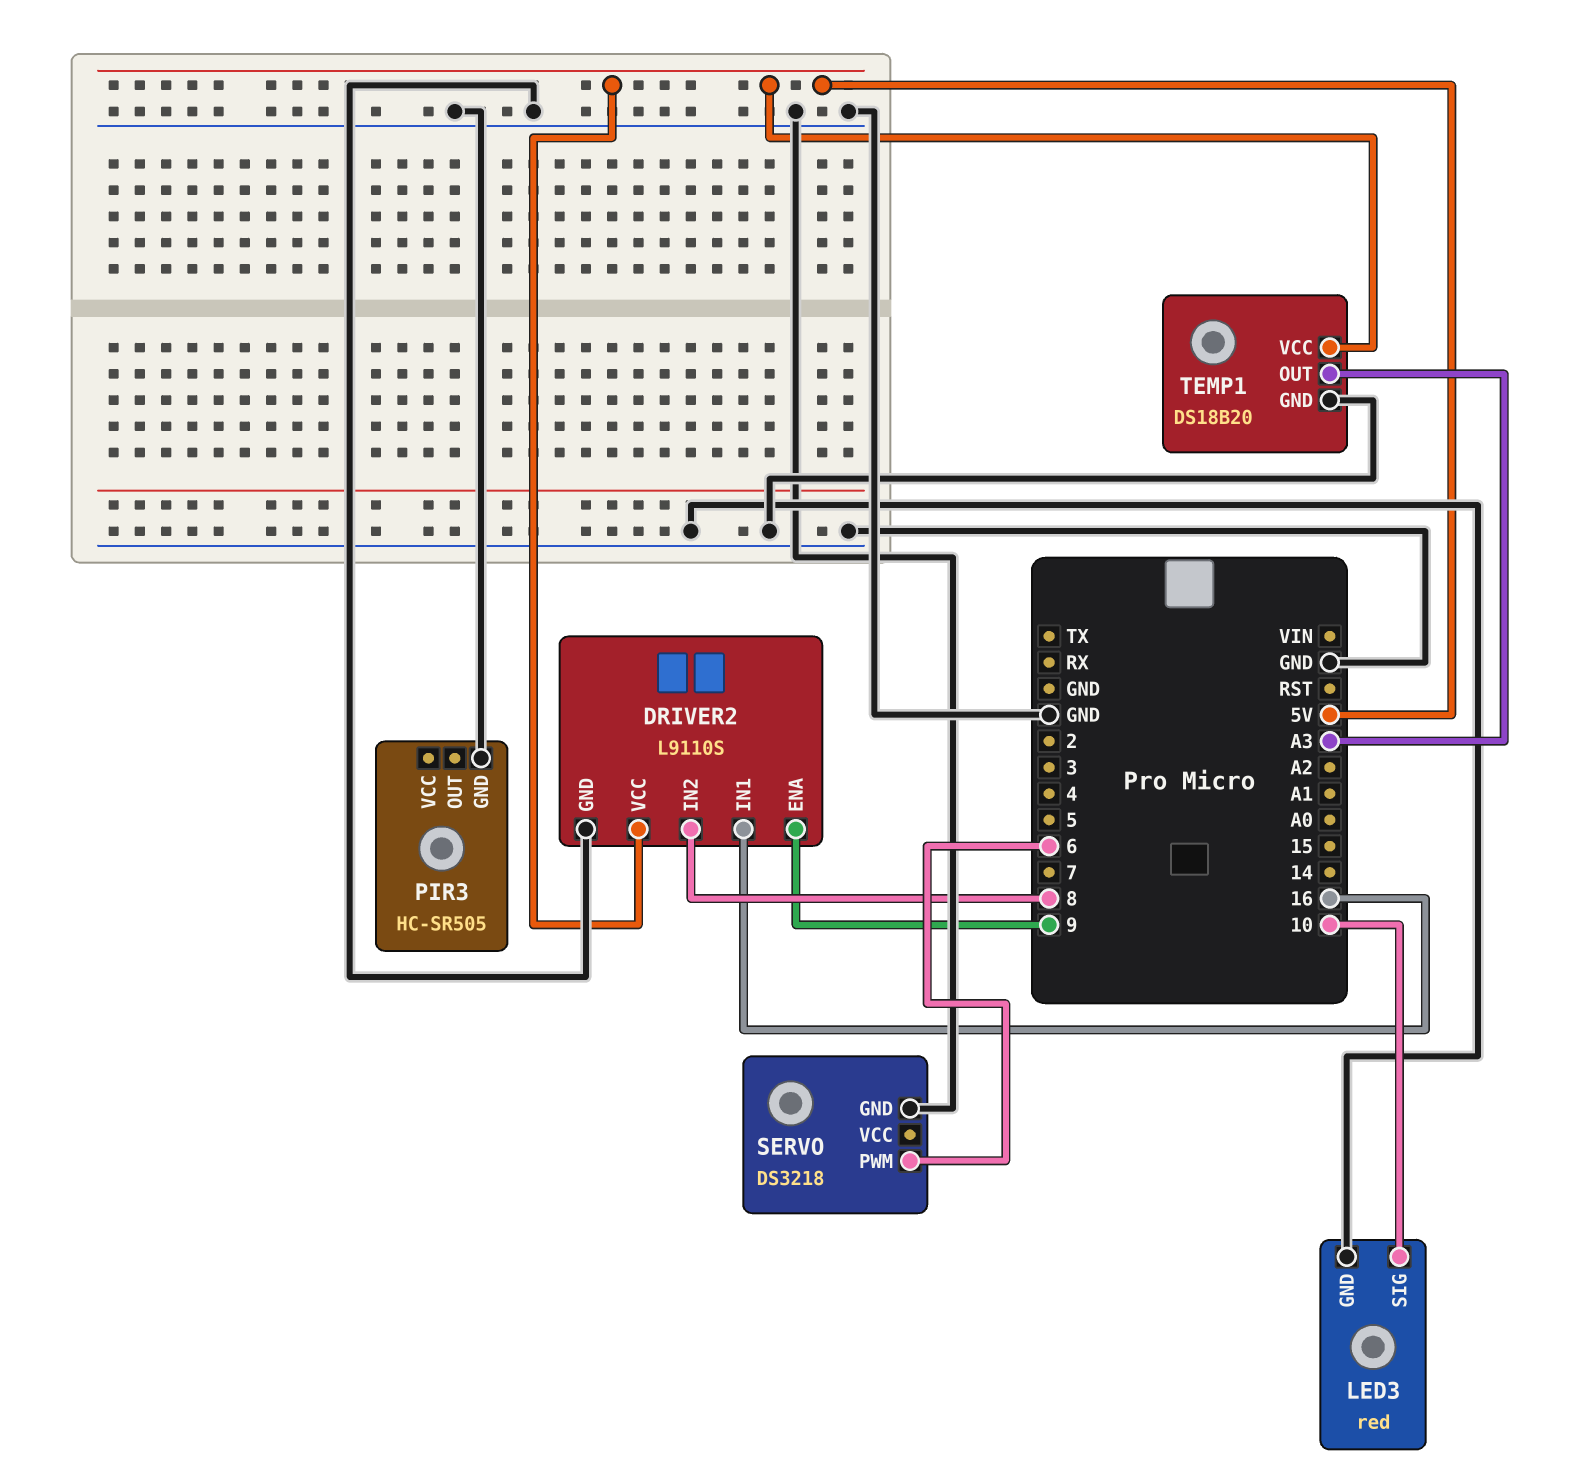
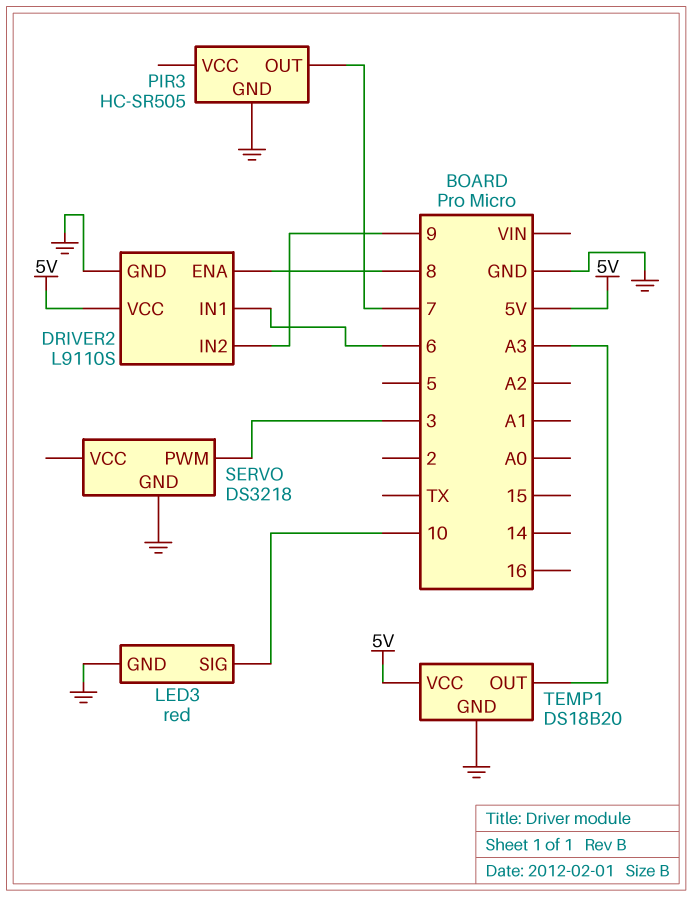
DRIVER2 pin ENA: 9 -> 8
DRIVER2 pin IN1: 16 -> 6
DRIVER2 pin IN2: 8 -> 9
PIR3 pin OUT: none -> 7
SERVO pin PWM: 6 -> 3

